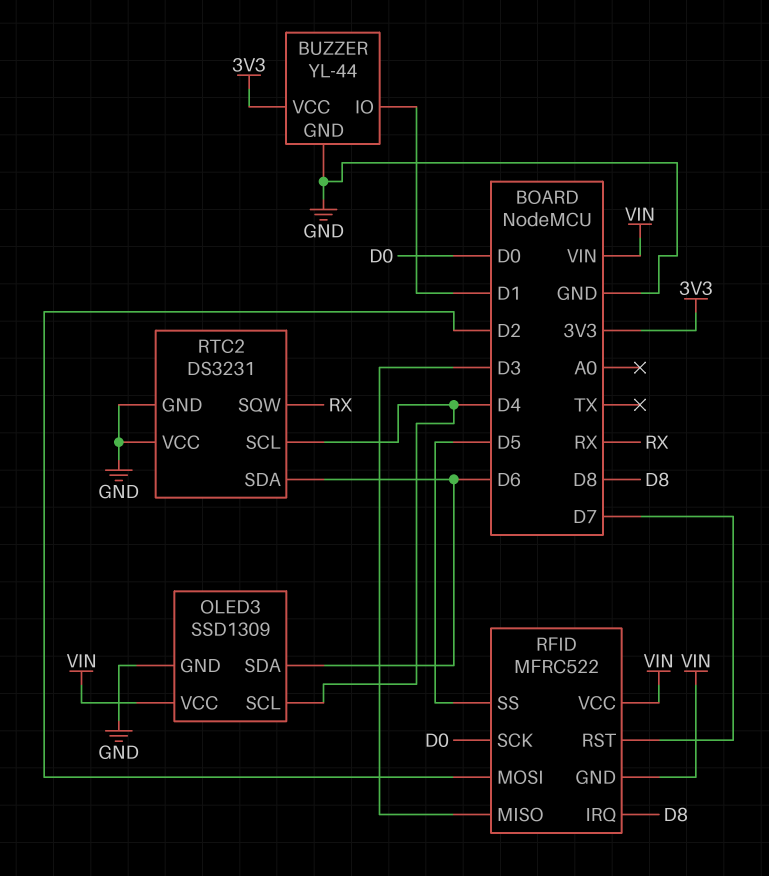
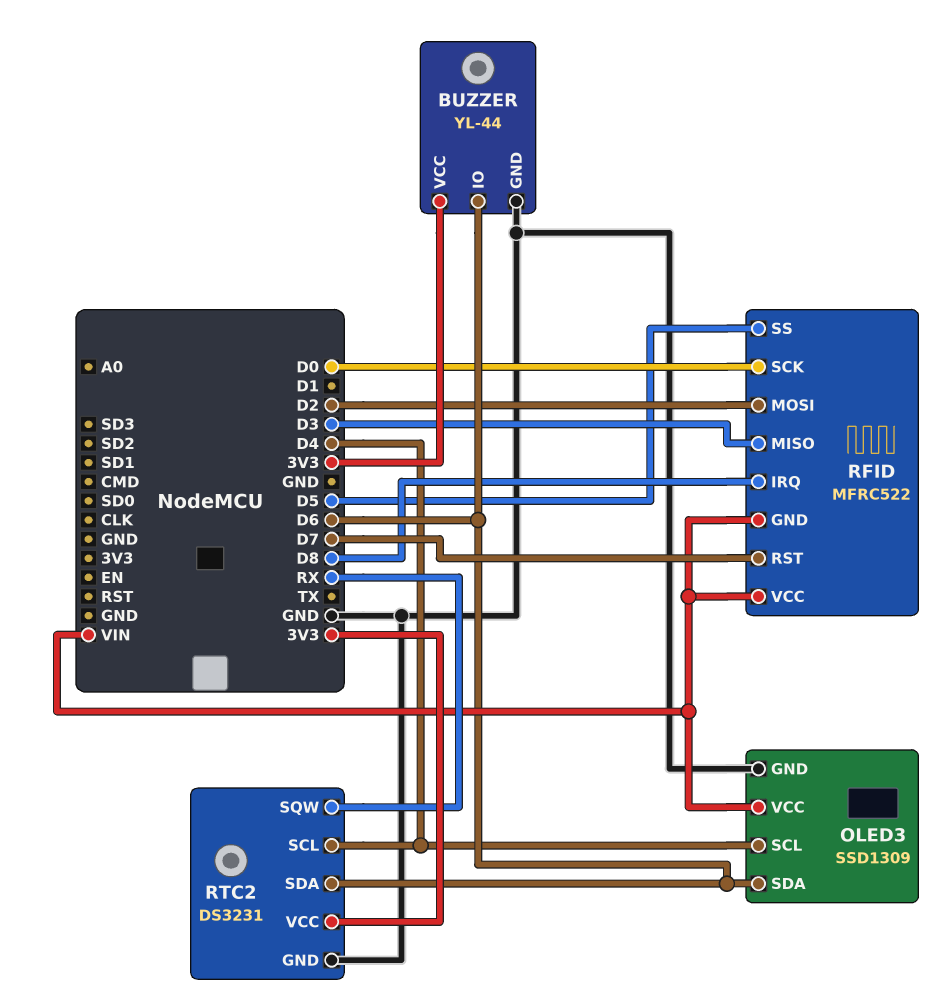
BUZZER pin IO: D1 -> D6
RTC2 pin VCC: GND -> 3V3

